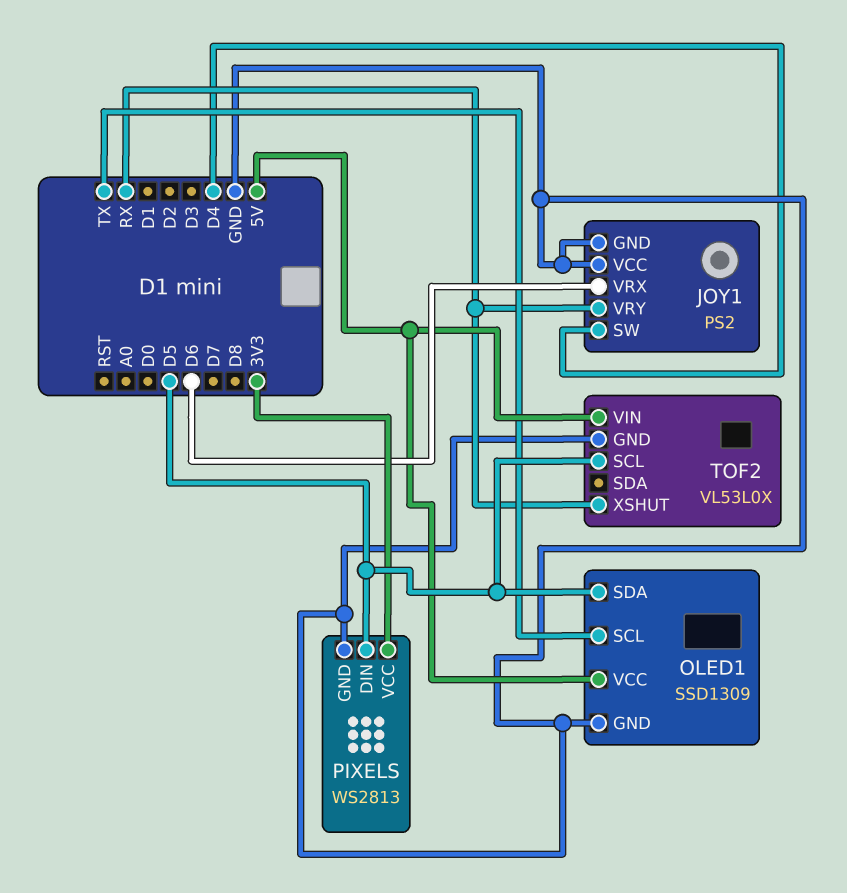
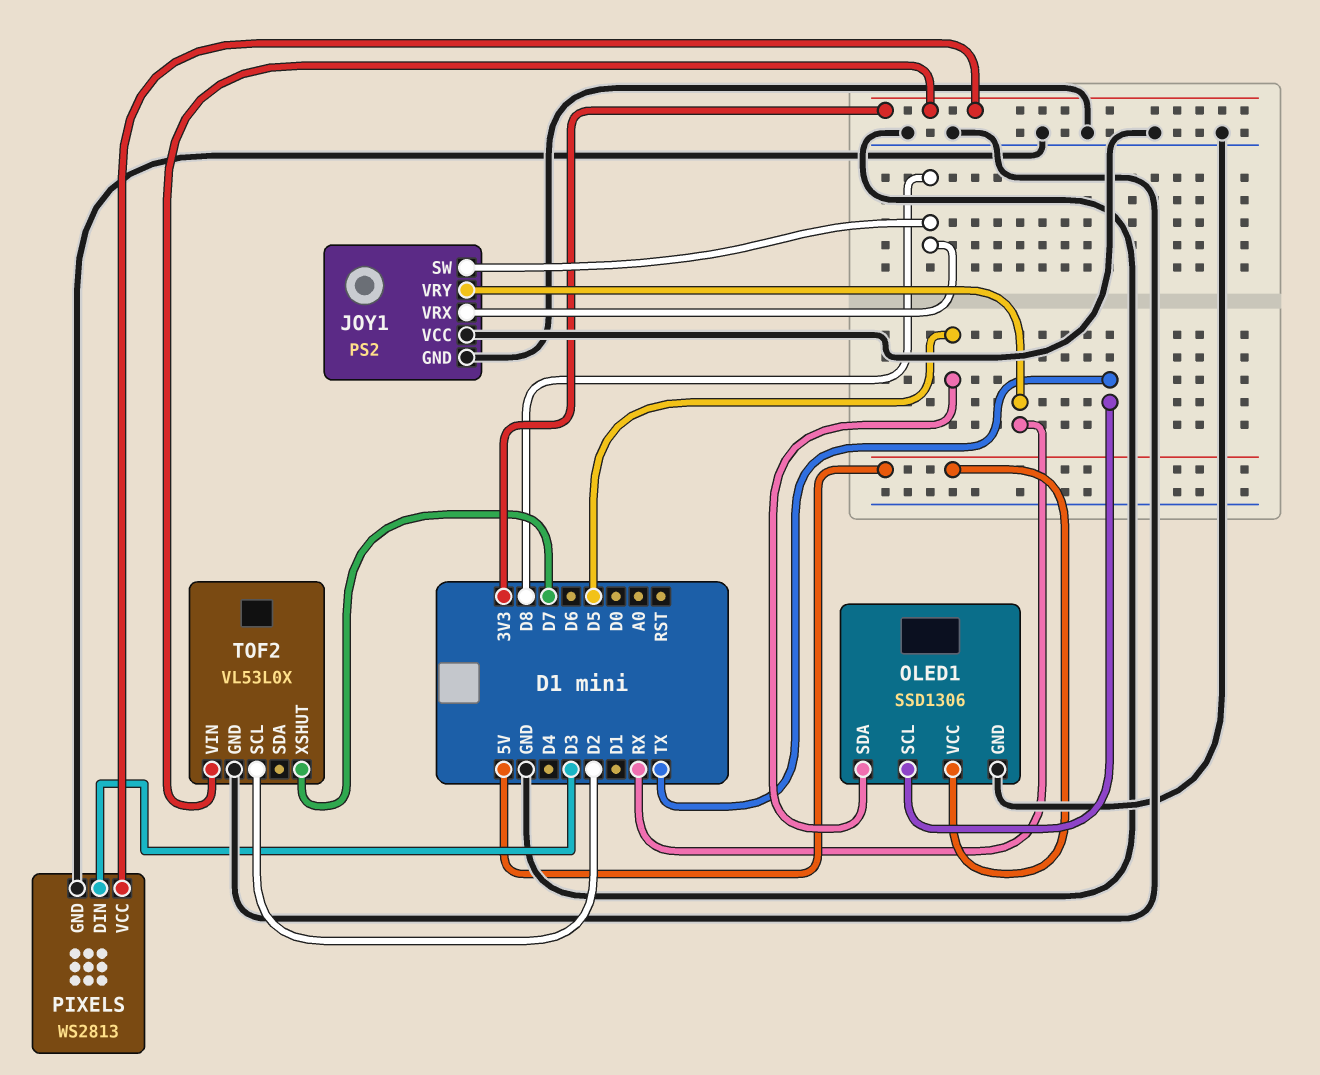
JOY1 pin SW: D4 -> D8
JOY1 pin VRX: D6 -> D8
OLED1: SSD1309 -> SSD1306
PIXELS pin DIN: D5 -> D3
TOF2 pin SCL: D5 -> D2
TOF2 pin VIN: 5V -> 3V3
TOF2 pin XSHUT: RX -> D7

